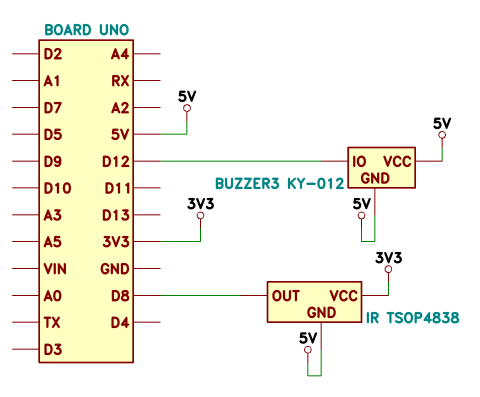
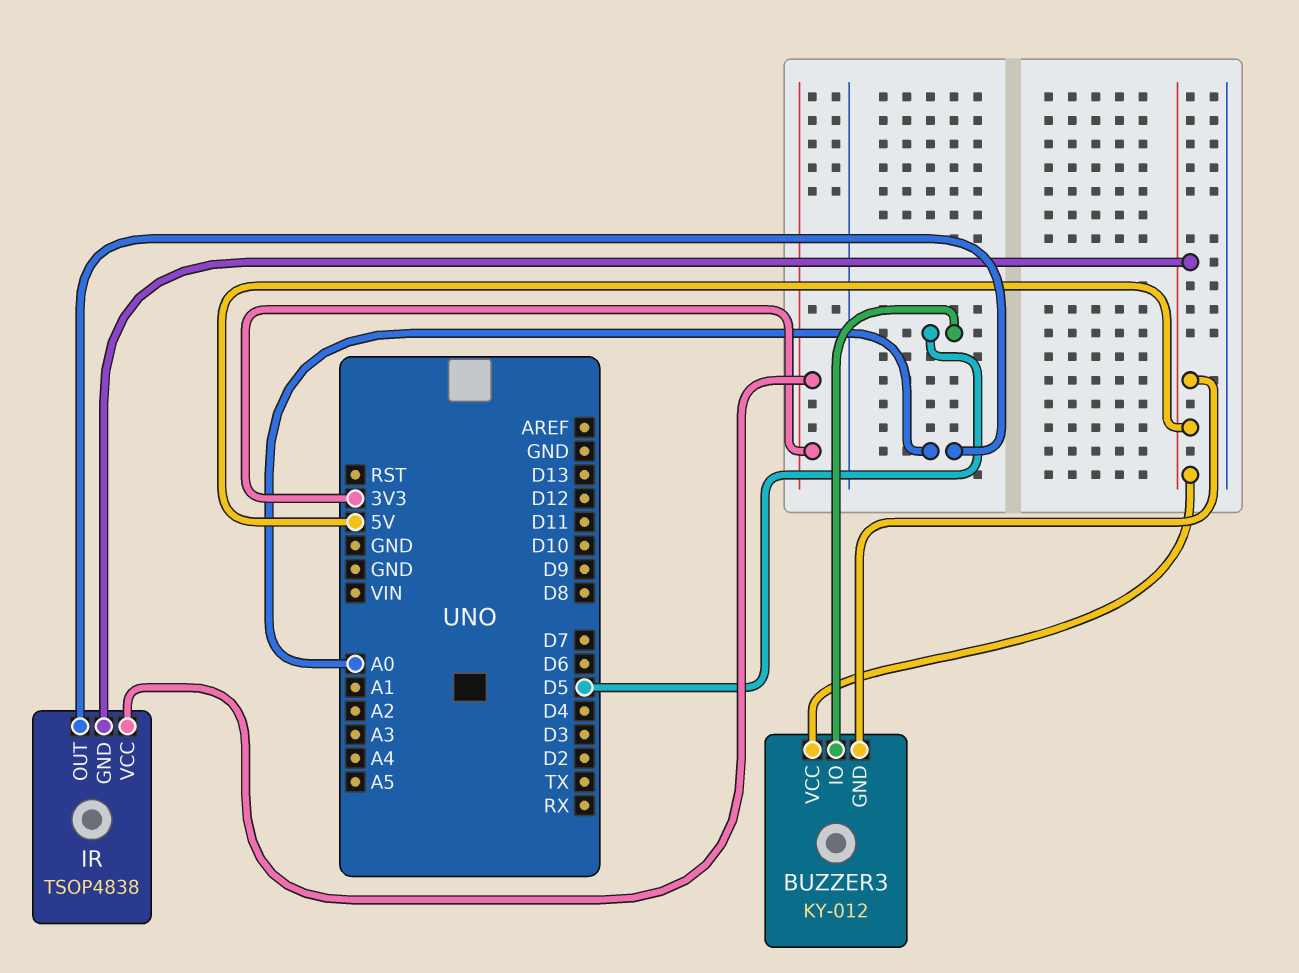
BUZZER3 pin IO: D12 -> D5
IR pin OUT: D8 -> A0

